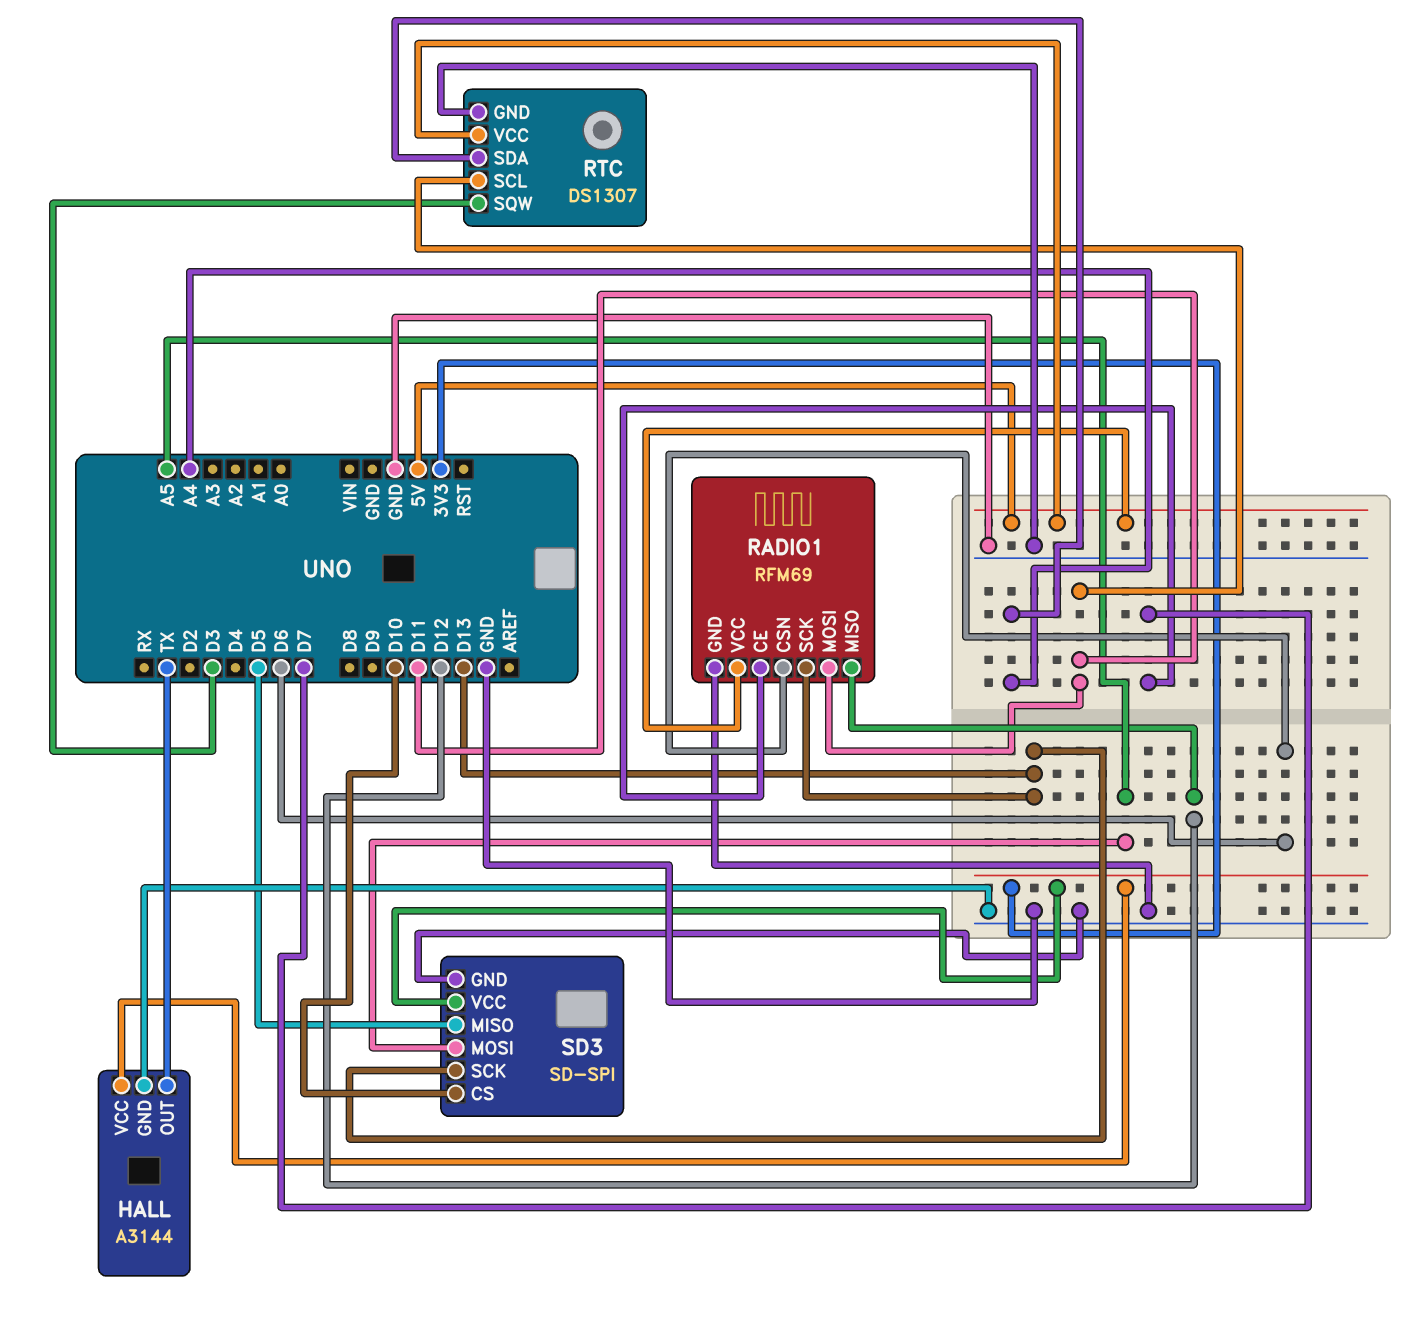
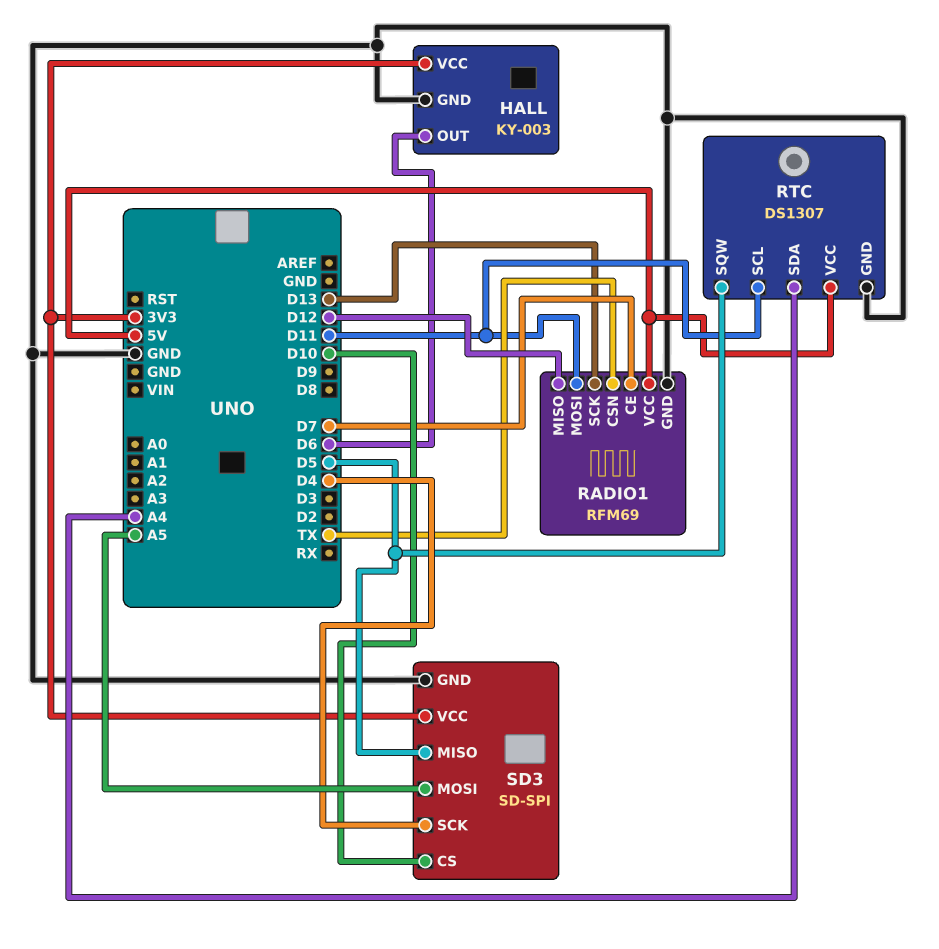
HALL: A3144 -> KY-003
HALL pin OUT: TX -> D6
RADIO1 pin CSN: D6 -> TX
RTC pin SQW: D3 -> D5
SD3 pin SCK: D13 -> D4

